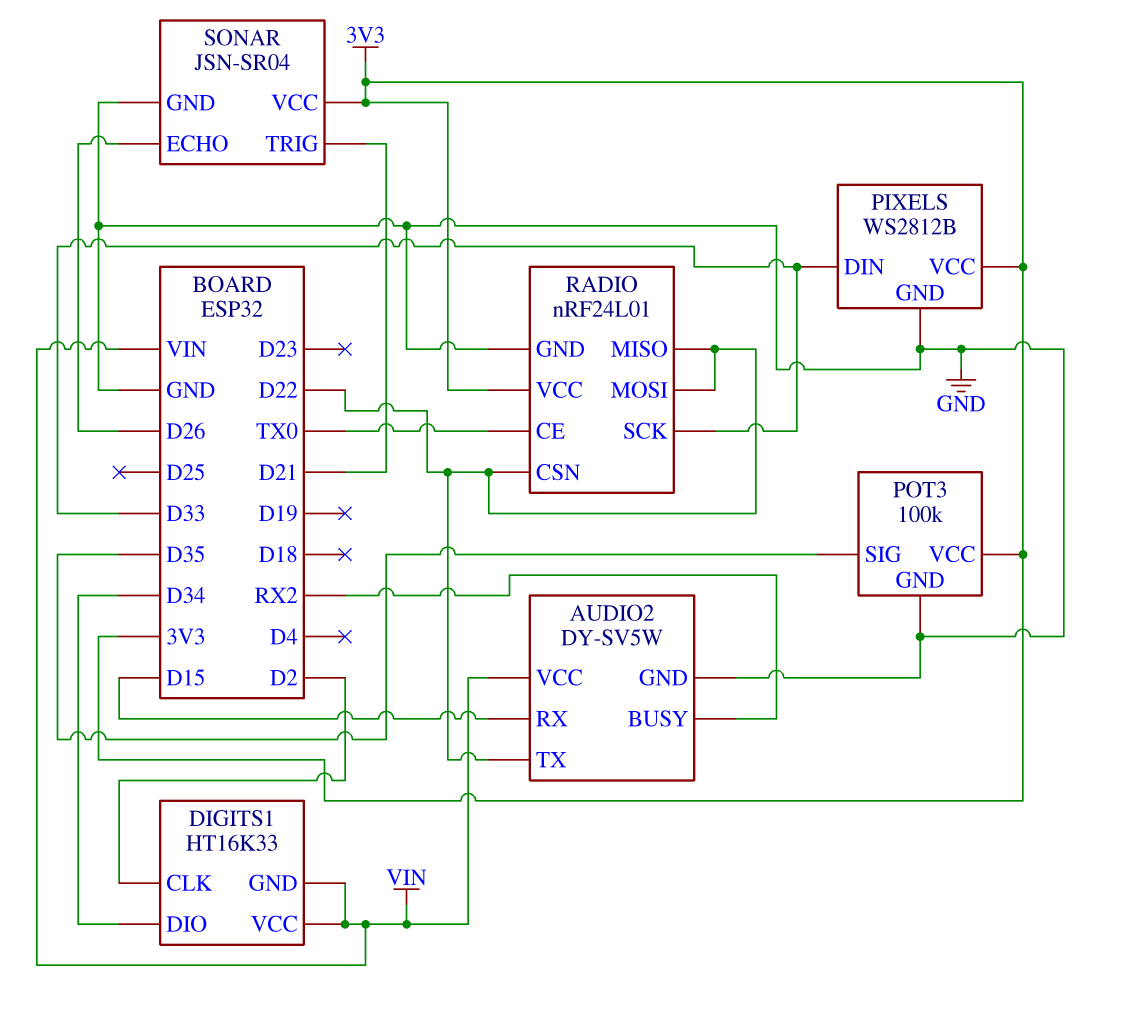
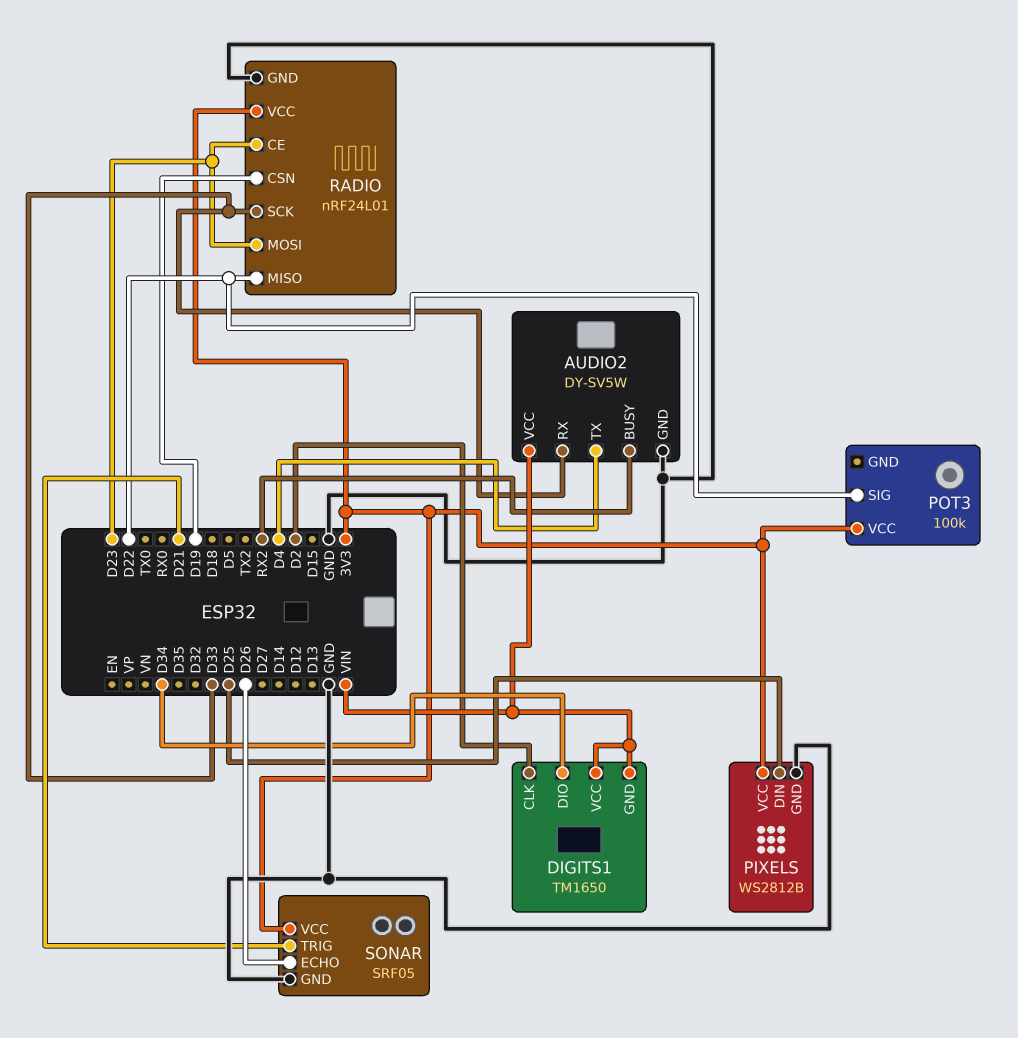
AUDIO2 pin RX: D15 -> D33
AUDIO2 pin TX: D22 -> D4
DIGITS1: HT16K33 -> TM1650
PIXELS pin DIN: D33 -> D25
POT3 pin GND: GND -> none
POT3 pin SIG: D35 -> D22
RADIO pin CE: TX0 -> D23
RADIO pin CSN: D22 -> D19
RADIO pin MOSI: D22 -> D23
SONAR: JSN-SR04 -> SRF05

